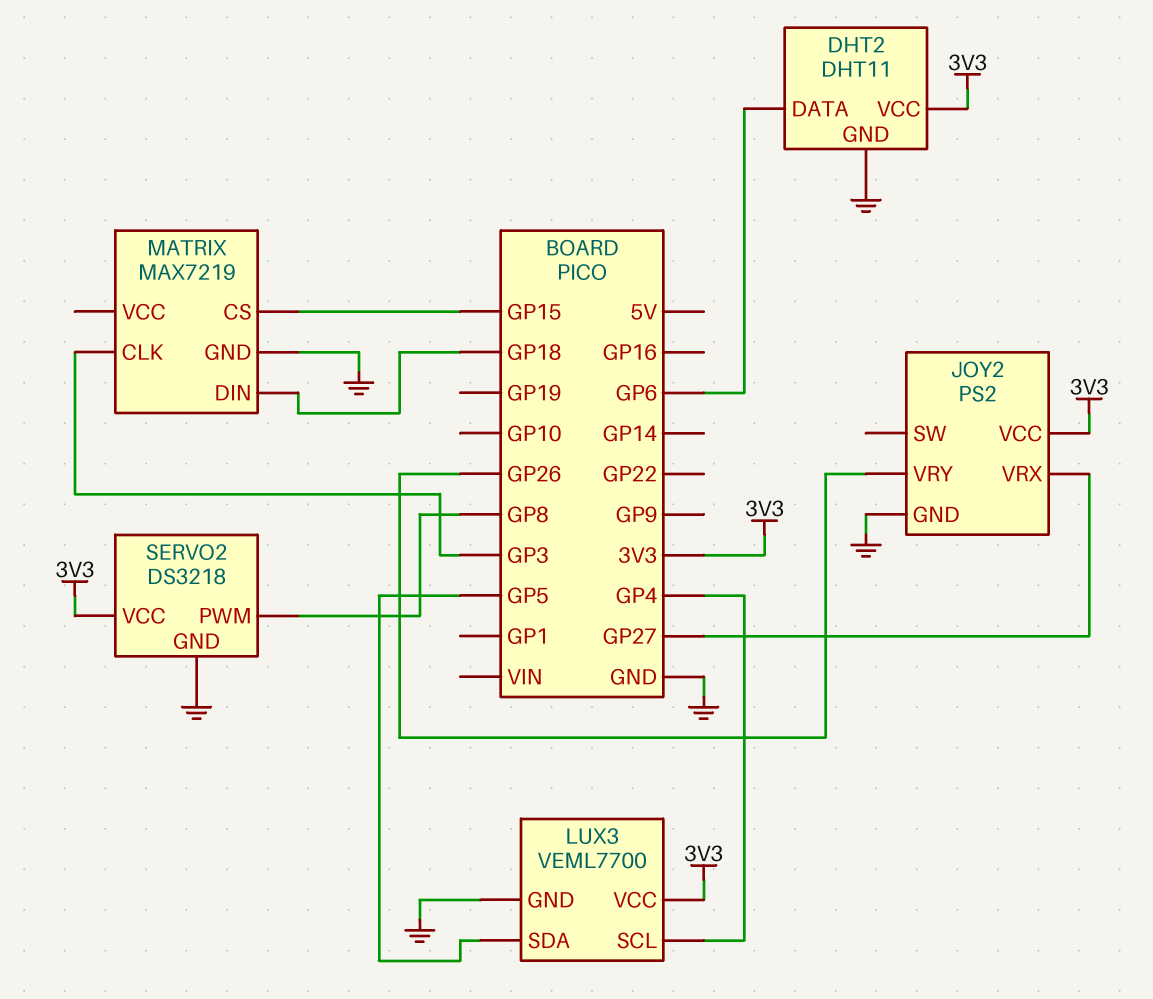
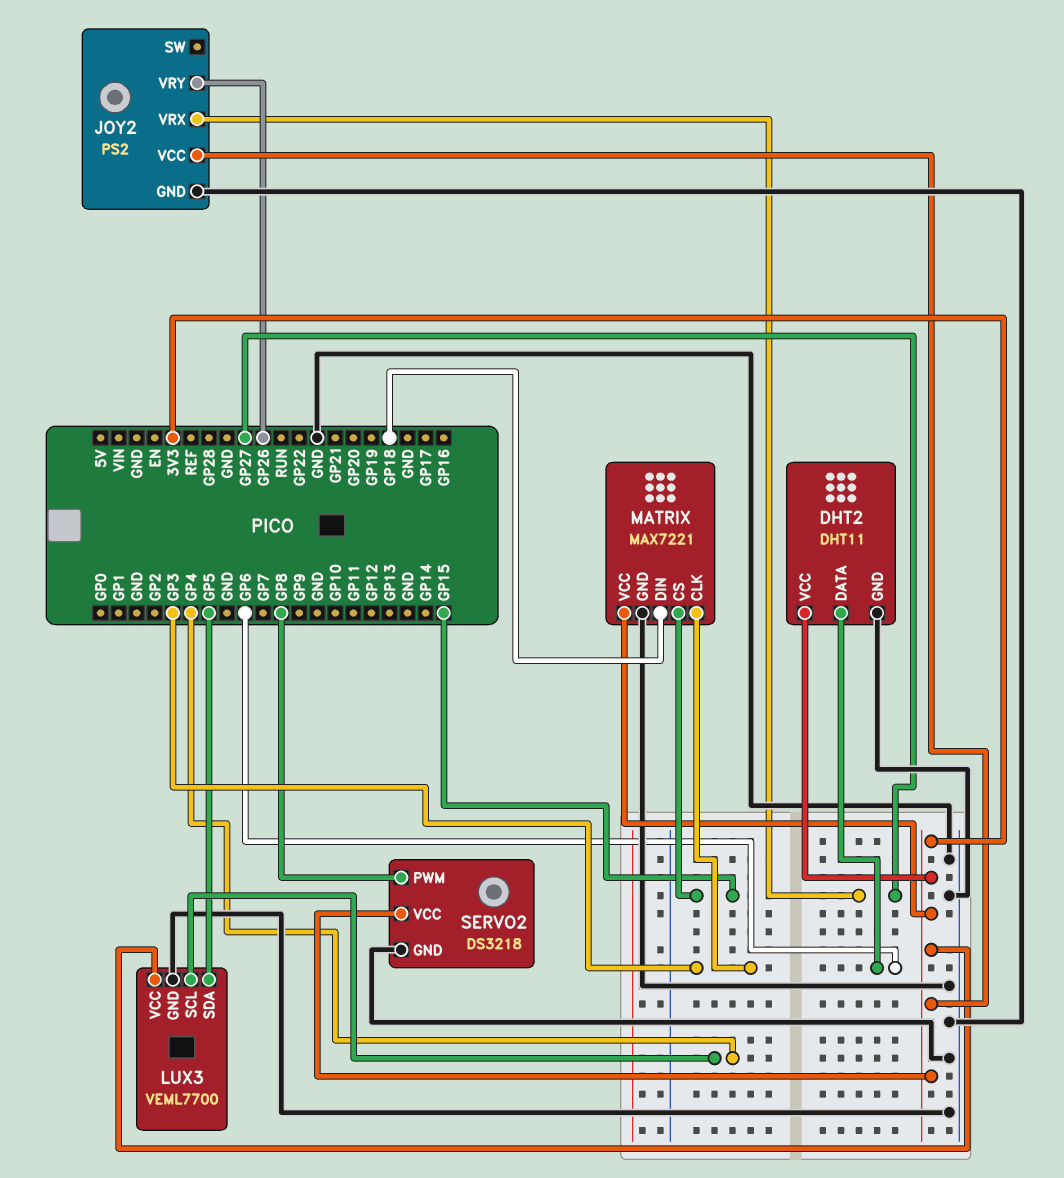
MATRIX: MAX7219 -> MAX7221
MATRIX pin VCC: none -> 3V3

